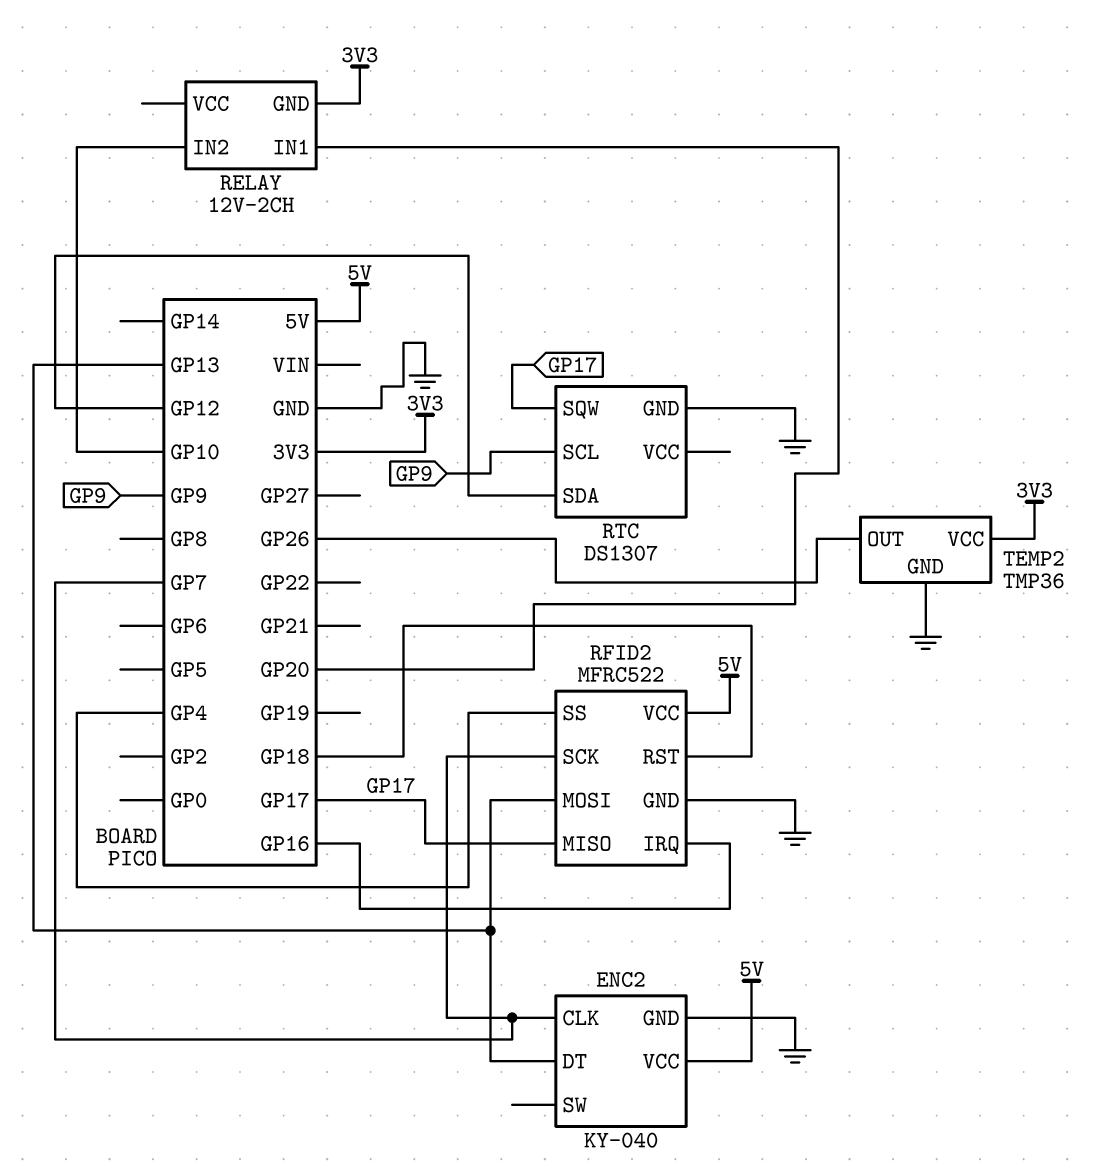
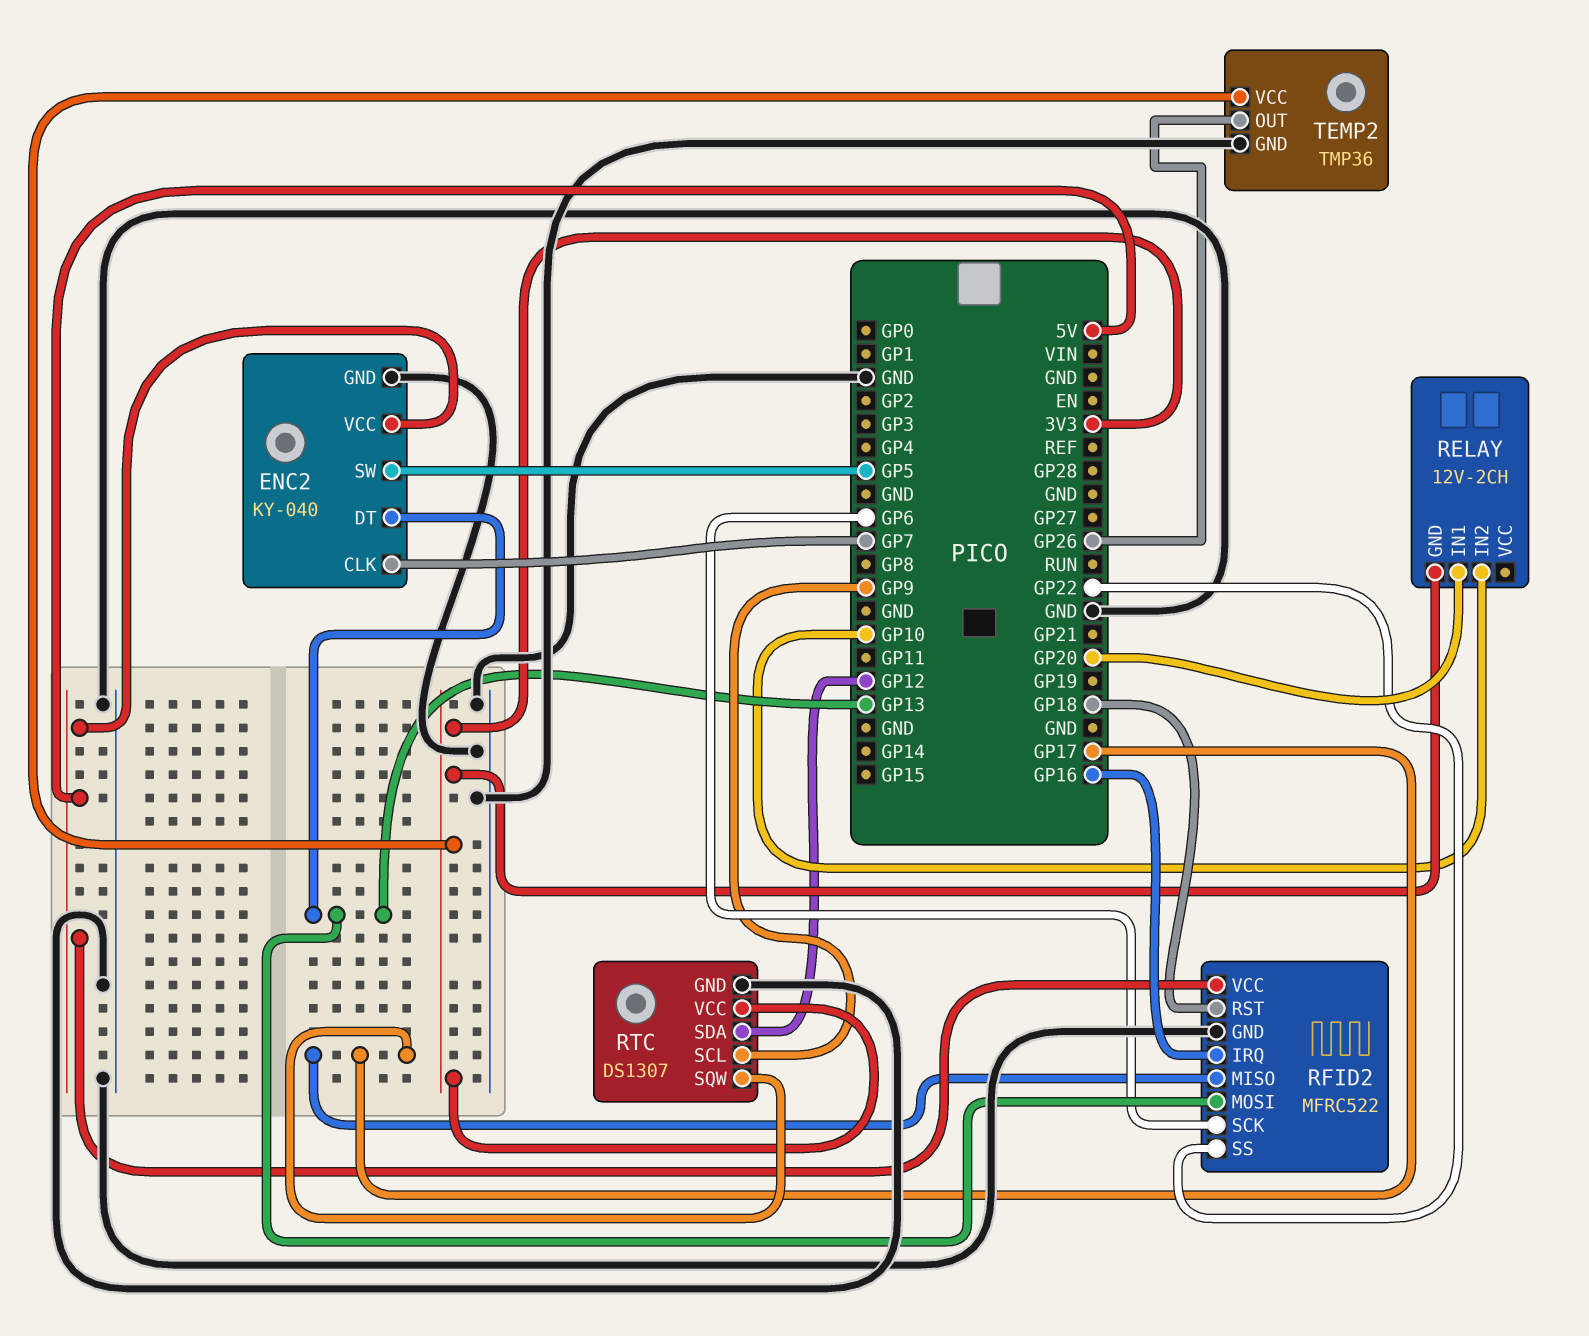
ENC2 pin SW: none -> GP5
RFID2 pin SCK: GP7 -> GP6
RFID2 pin SS: GP4 -> GP22
RTC pin VCC: none -> 3V3

